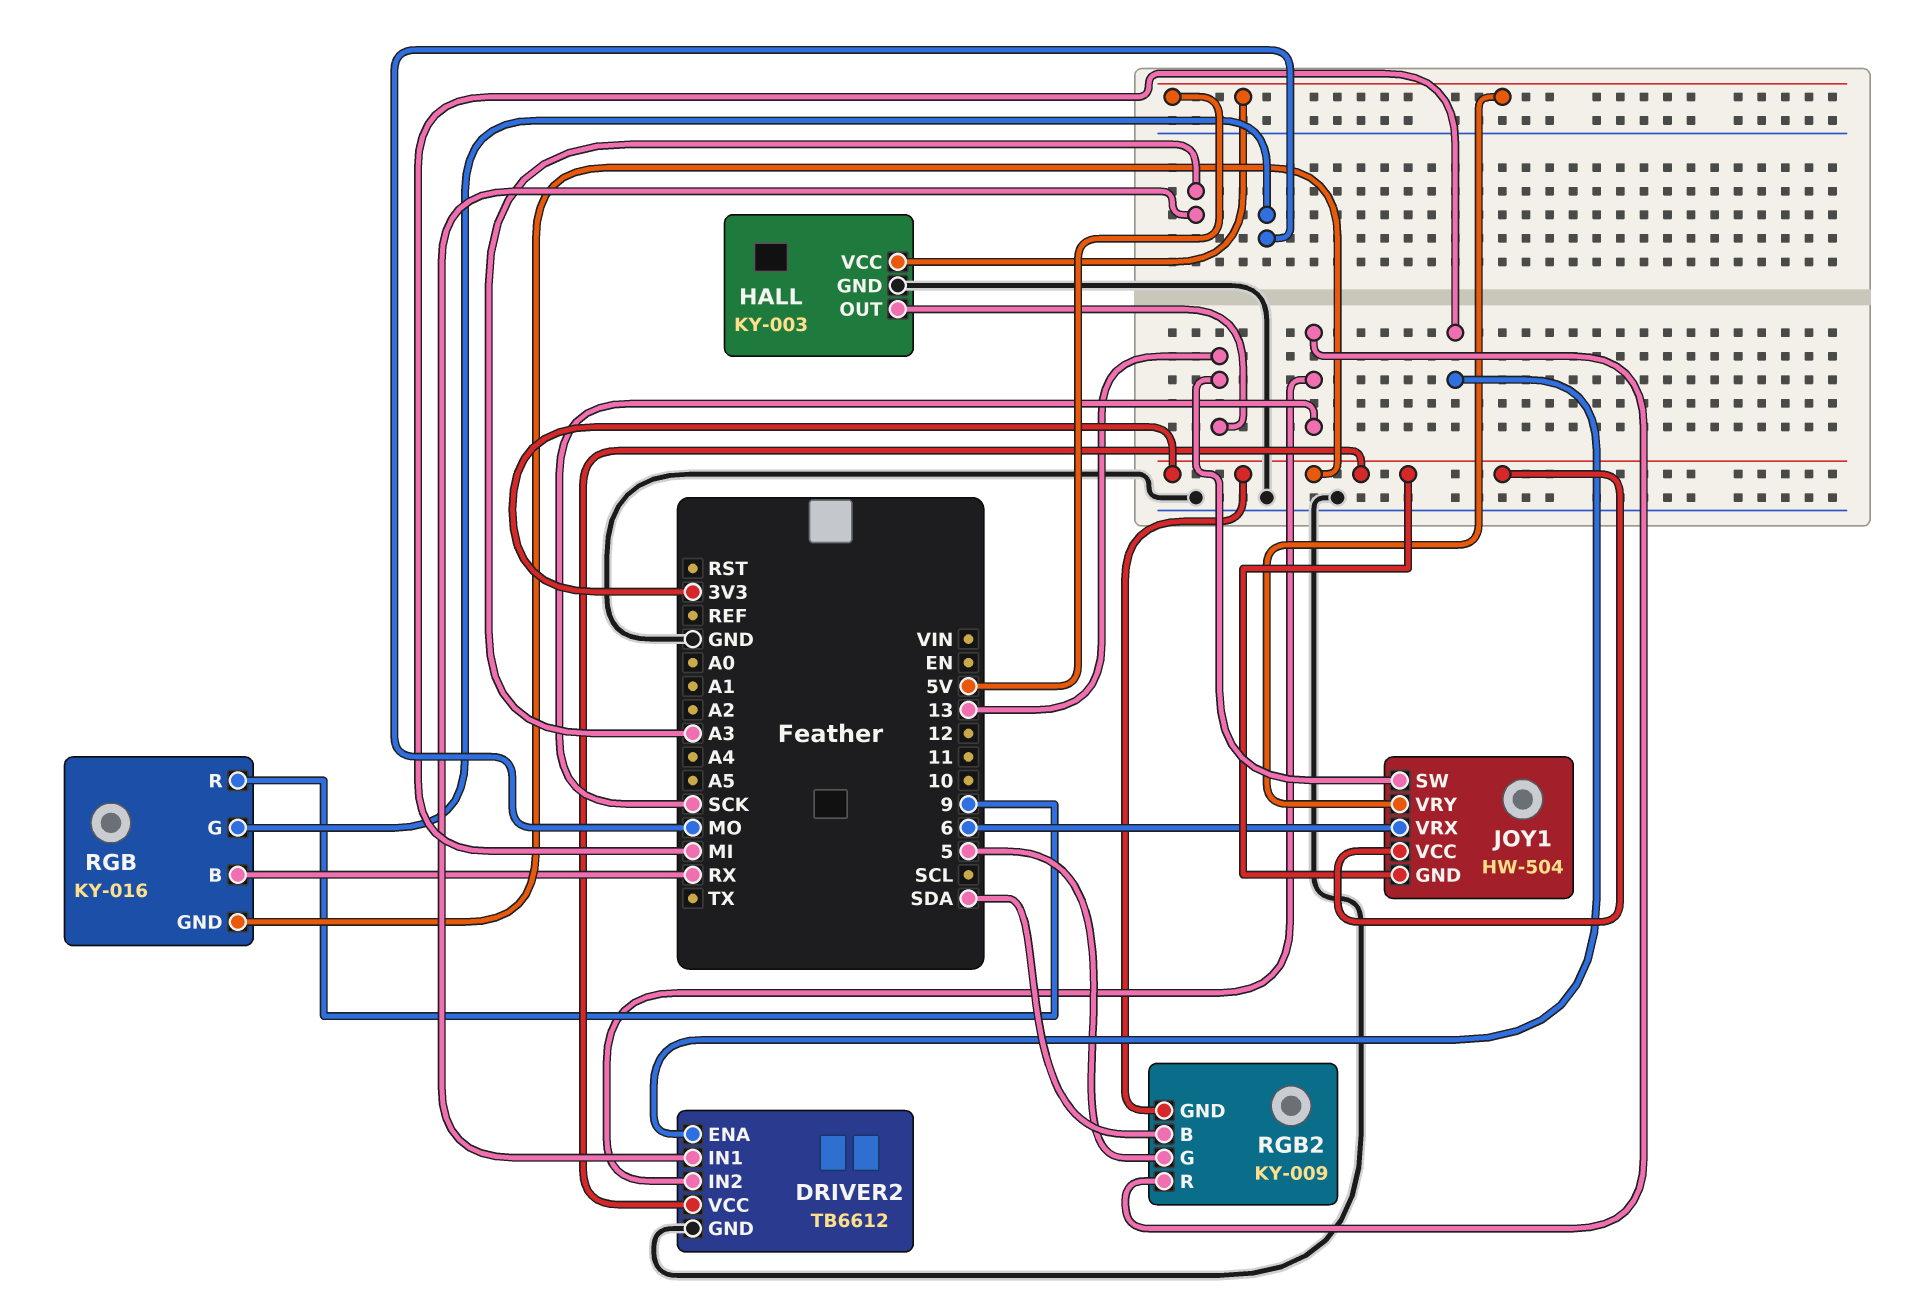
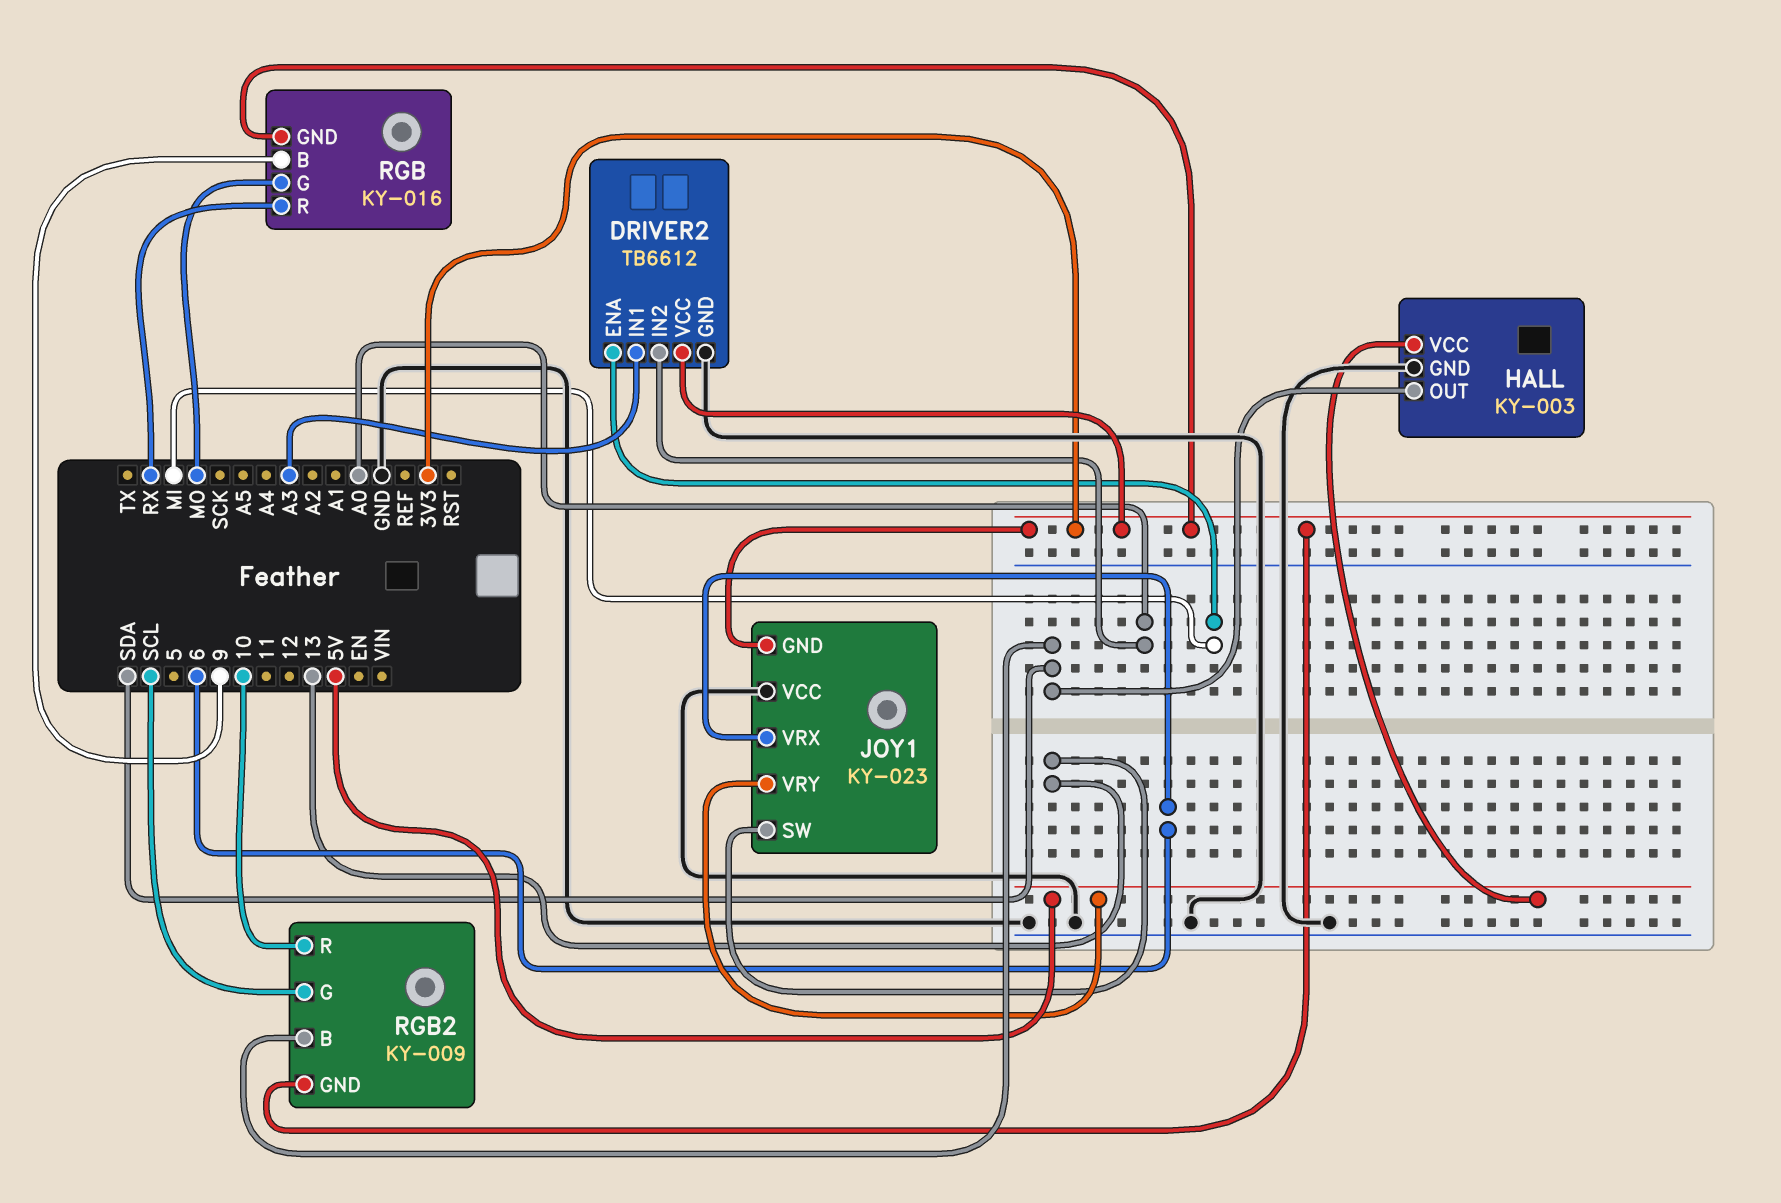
DRIVER2 pin IN2: SCK -> A0
HALL pin OUT: 13 -> SDA
JOY1: HW-504 -> KY-023
JOY1 pin VCC: 3V3 -> GND
RGB pin B: RX -> 9
RGB pin R: 9 -> RX
RGB2 pin G: 5 -> SCL
RGB2 pin R: SCK -> 10

